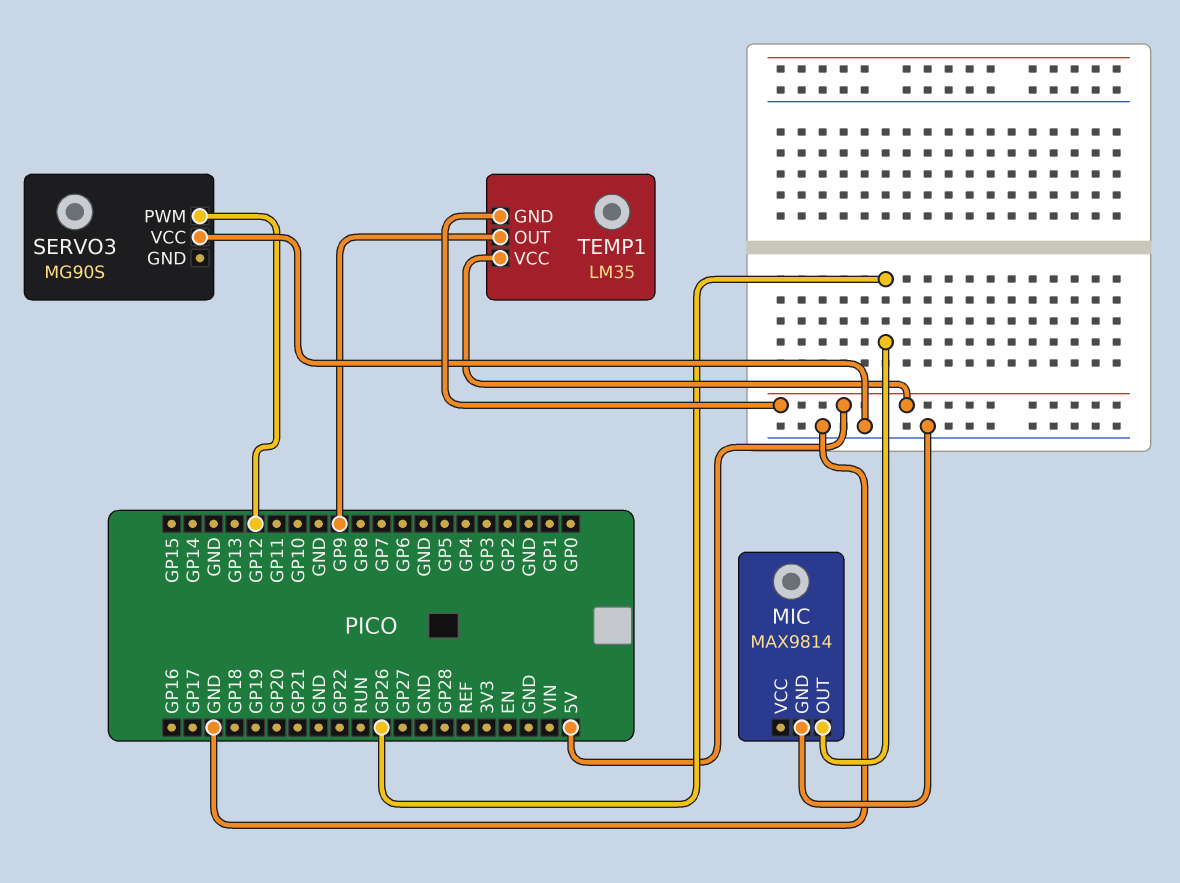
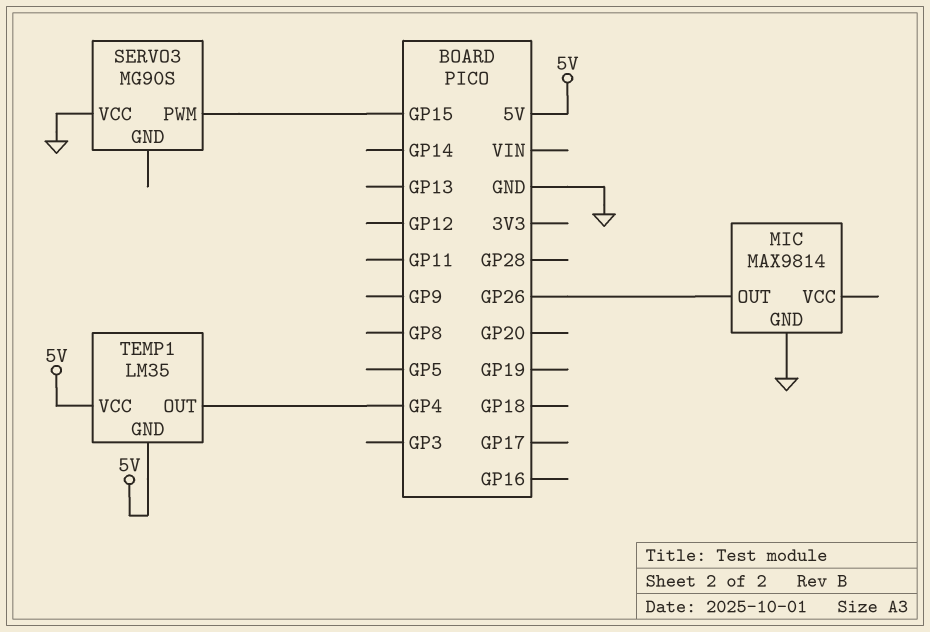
SERVO3 pin PWM: GP12 -> GP15
TEMP1 pin OUT: GP9 -> GP4

